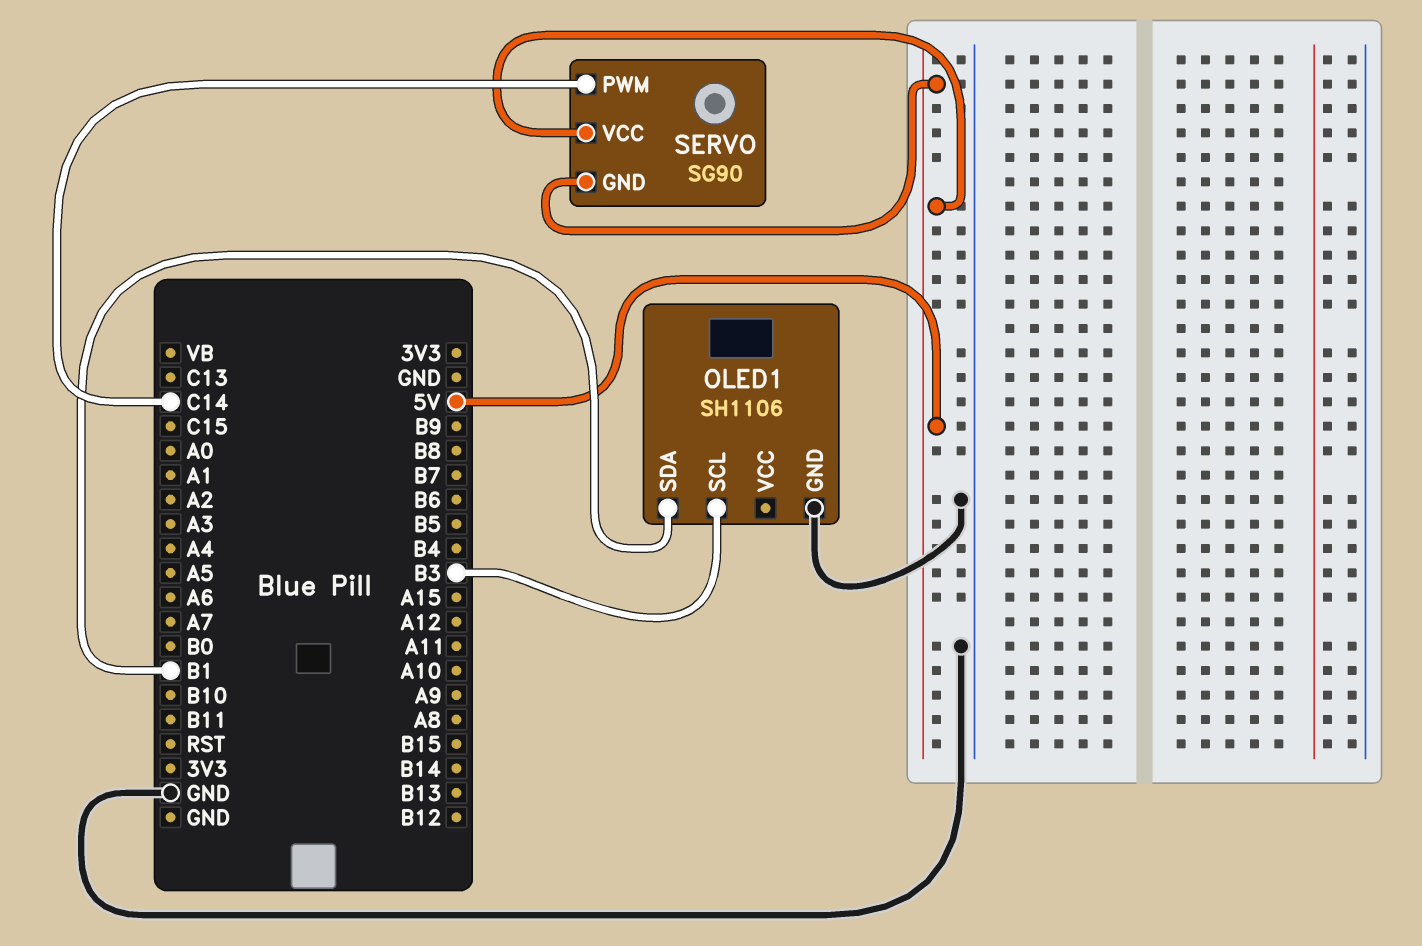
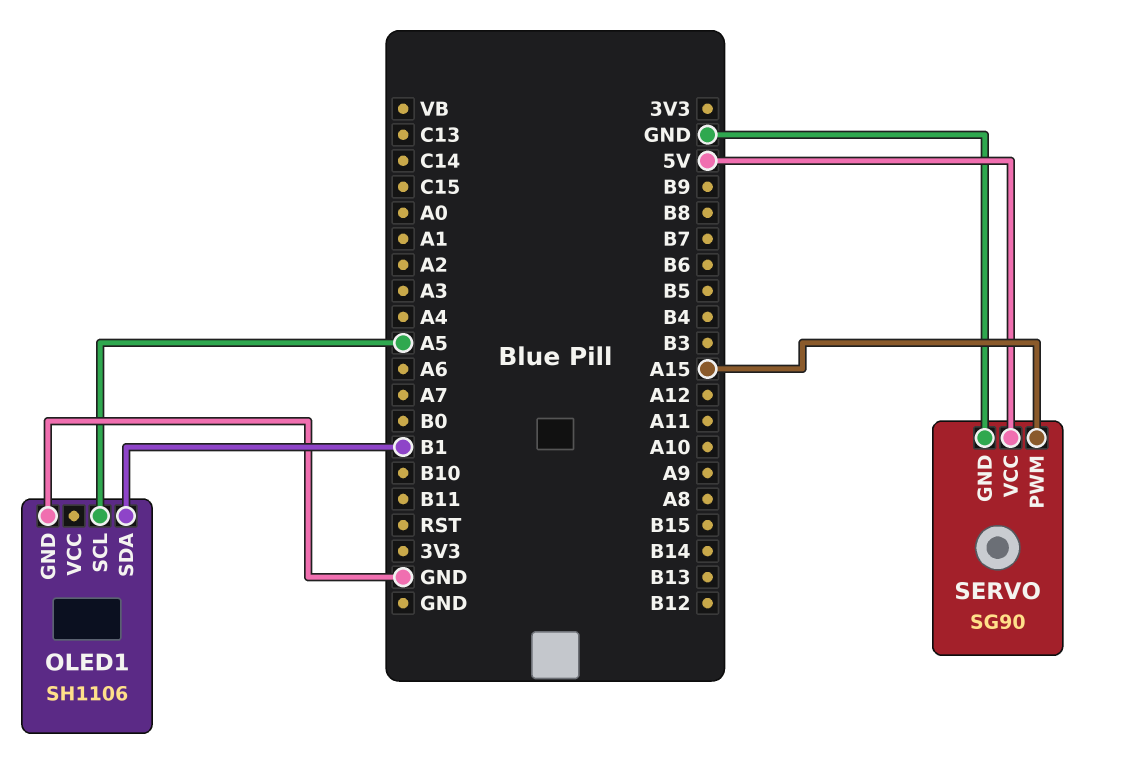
OLED1 pin SCL: B3 -> A5
SERVO pin GND: 5V -> GND
SERVO pin PWM: C14 -> A15

